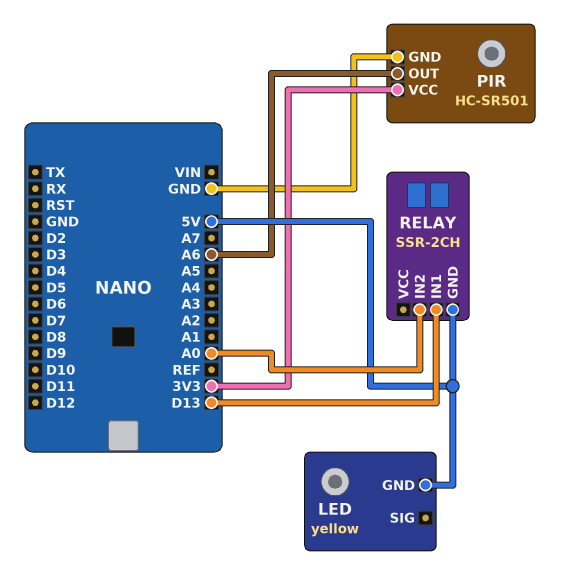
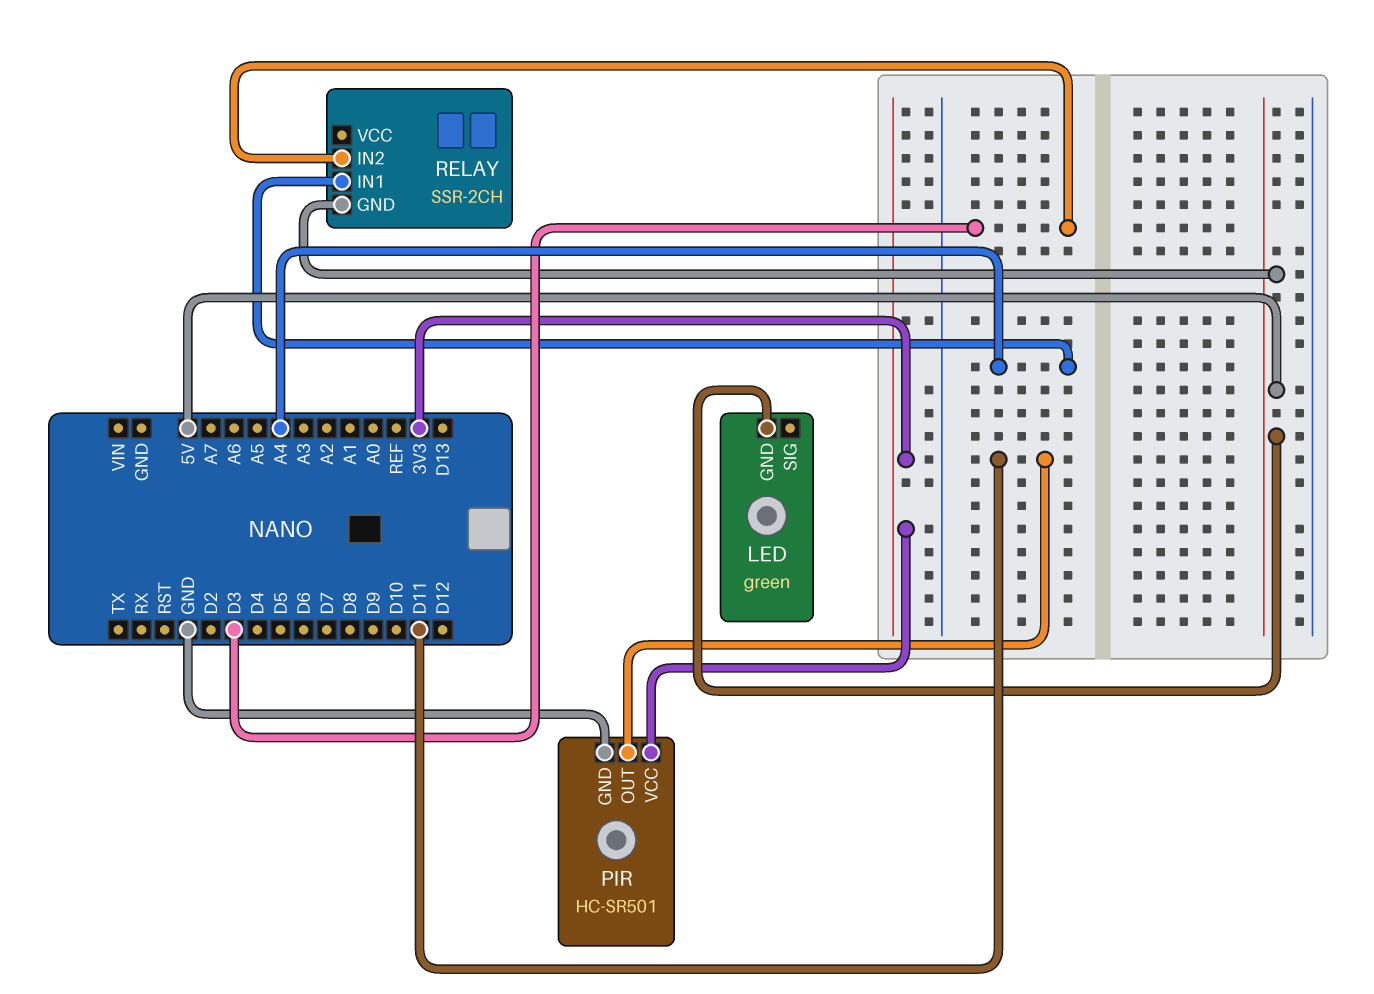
LED: yellow -> green
PIR pin OUT: A6 -> D11
RELAY pin IN1: D13 -> A4
RELAY pin IN2: A0 -> D3

